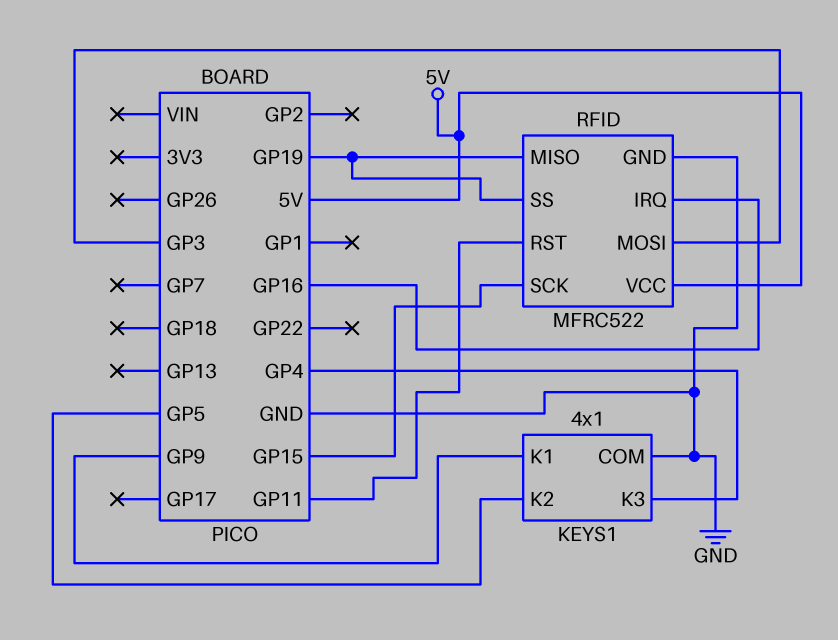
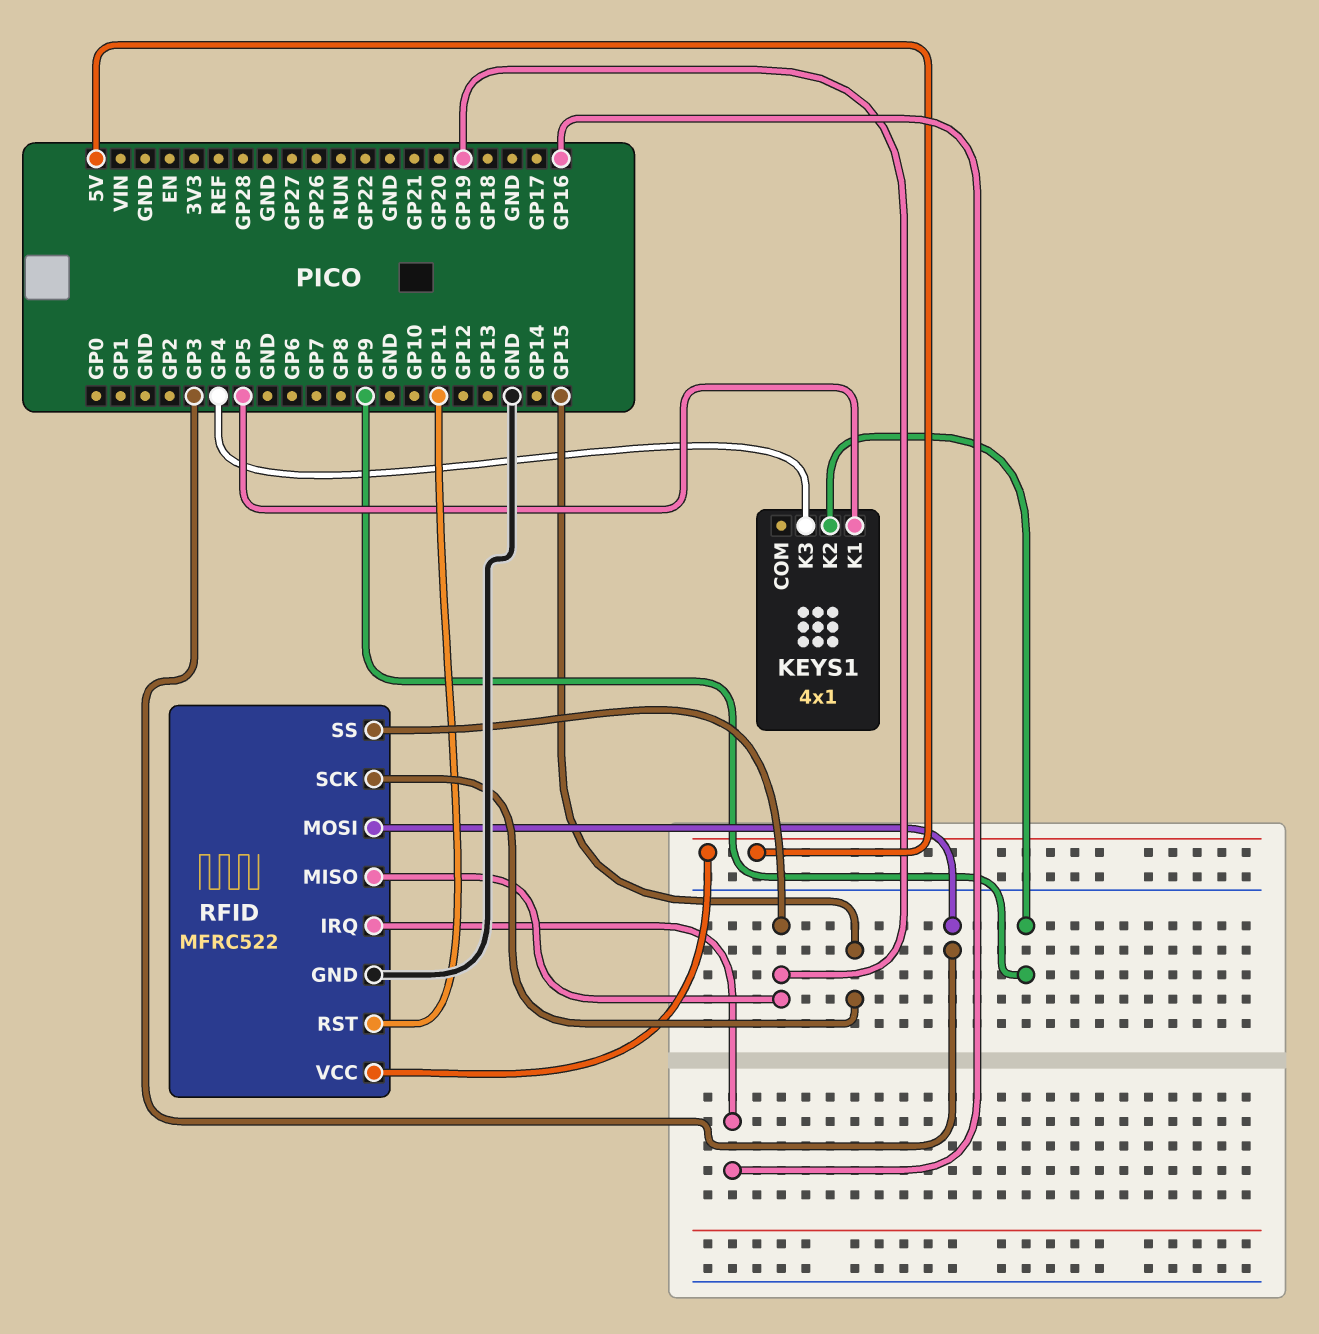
KEYS1 pin COM: GND -> none
KEYS1 pin K1: GP9 -> GP5
KEYS1 pin K2: GP5 -> GP9

